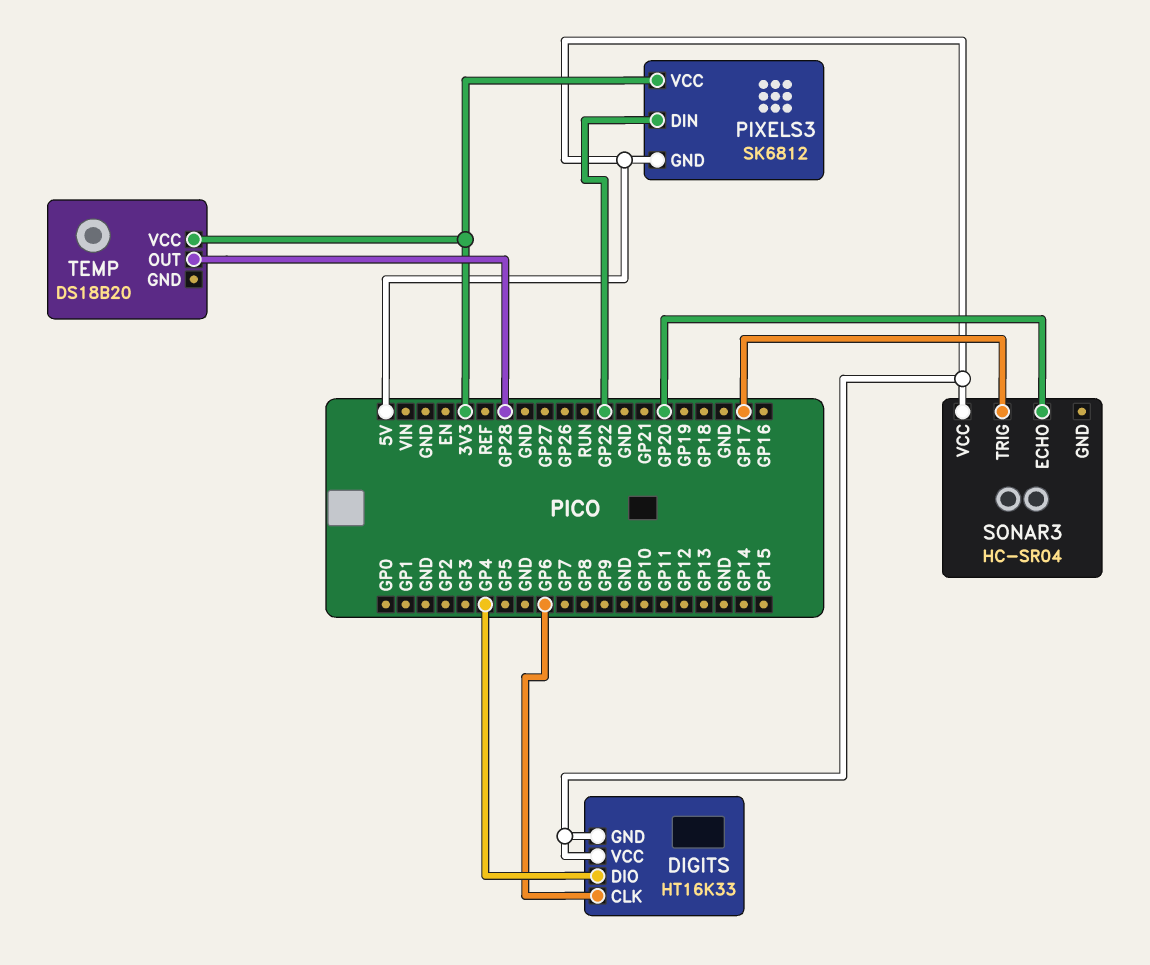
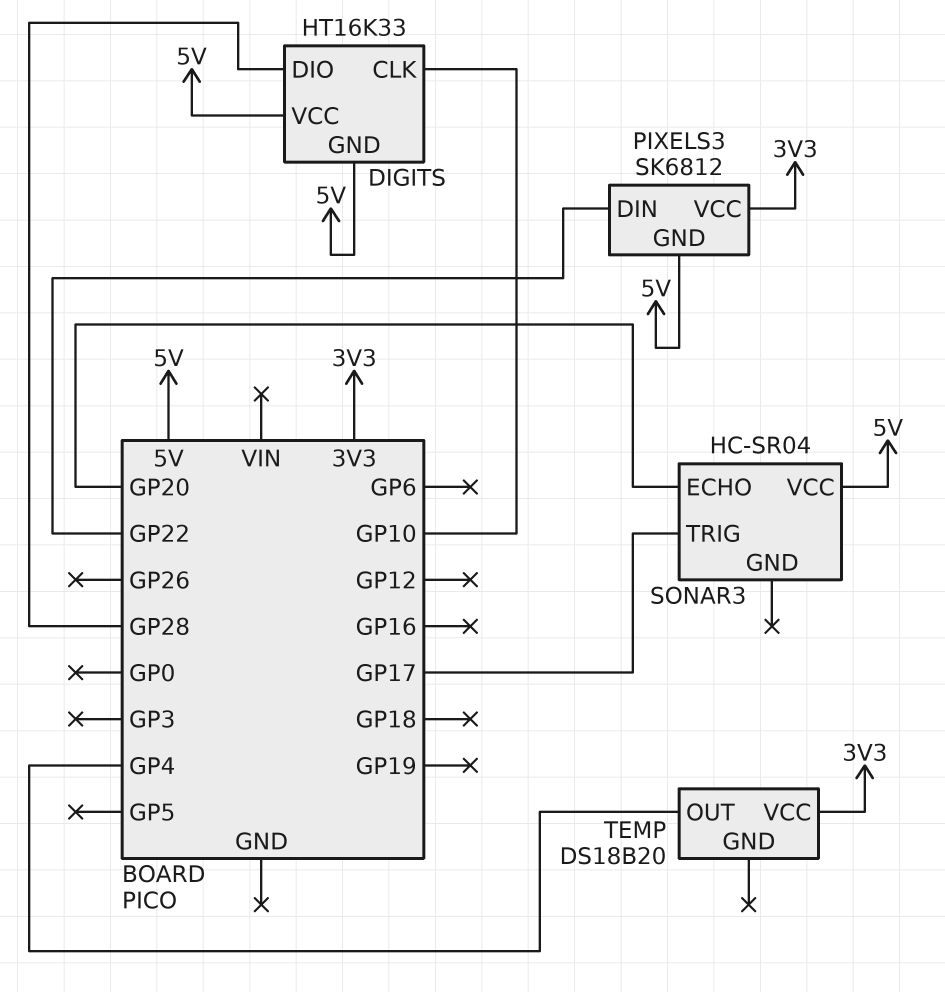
DIGITS pin CLK: GP6 -> GP10
DIGITS pin DIO: GP4 -> GP28
TEMP pin OUT: GP28 -> GP4

